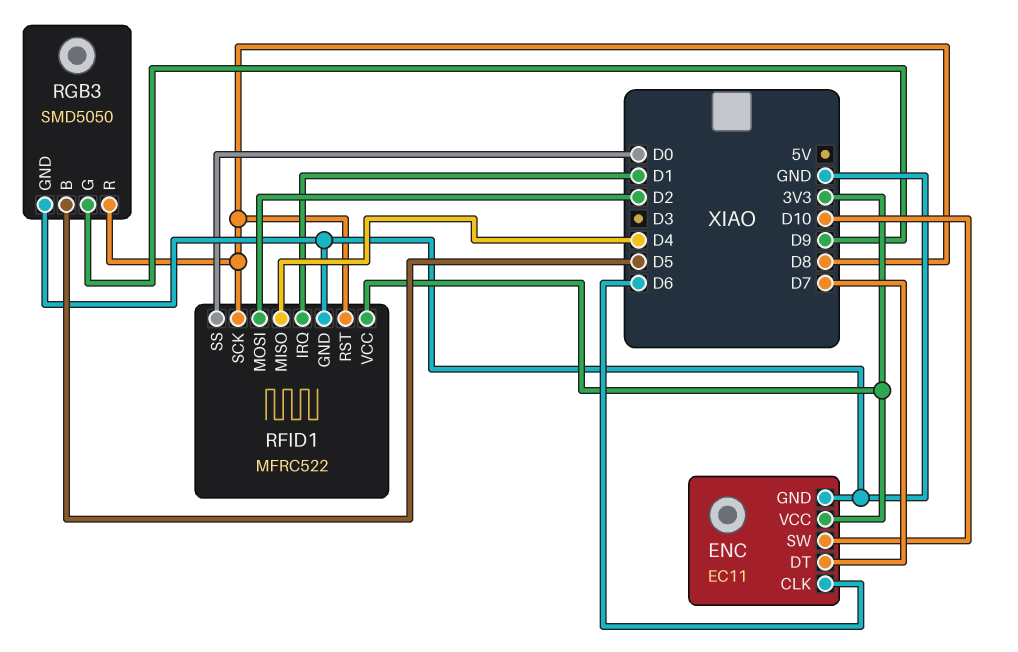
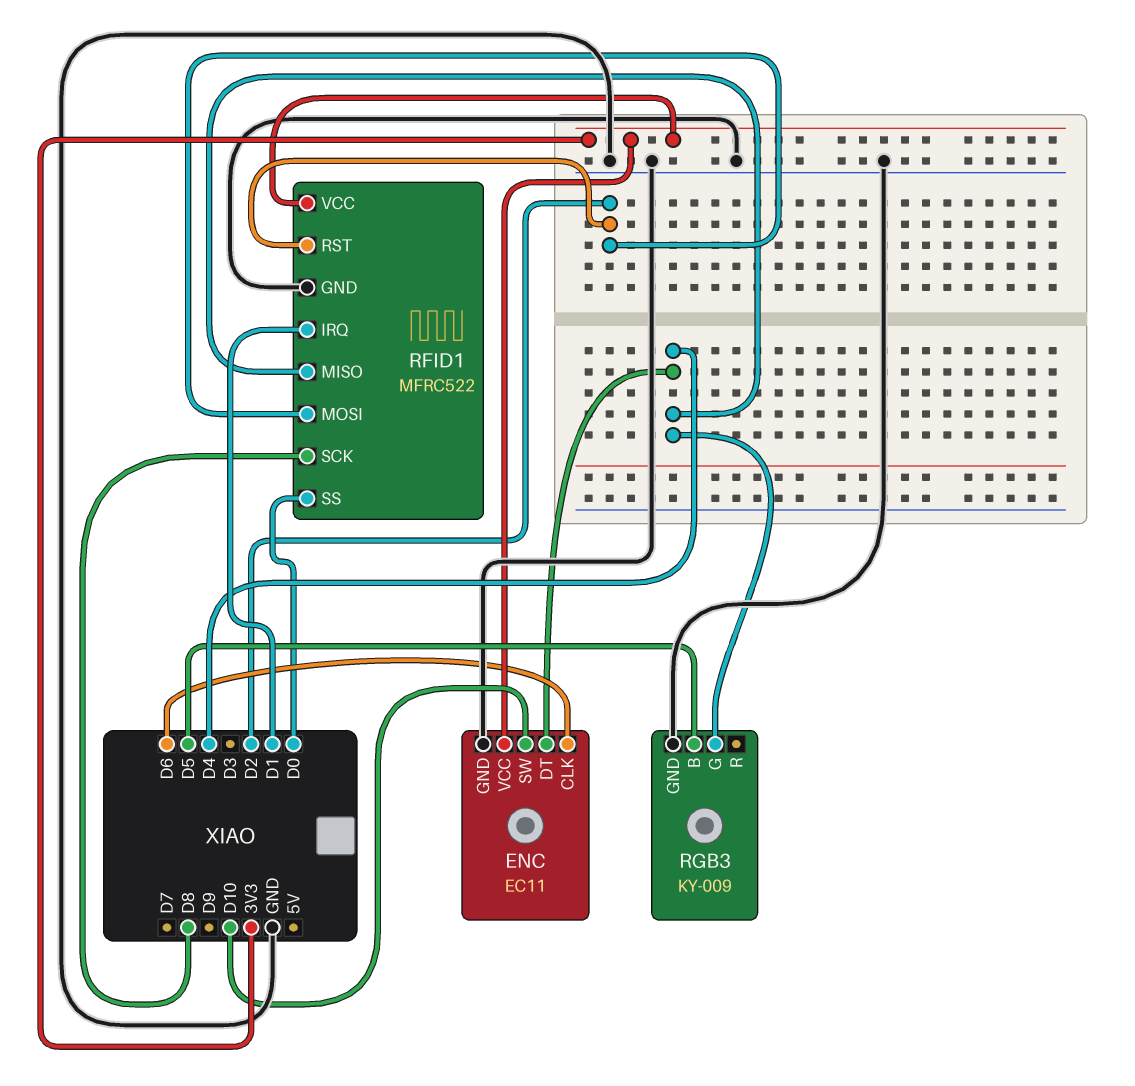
ENC pin DT: D7 -> D4
RFID1 pin RST: D8 -> D2
RGB3: SMD5050 -> KY-009
RGB3 pin G: D9 -> D4
RGB3 pin R: D8 -> none

